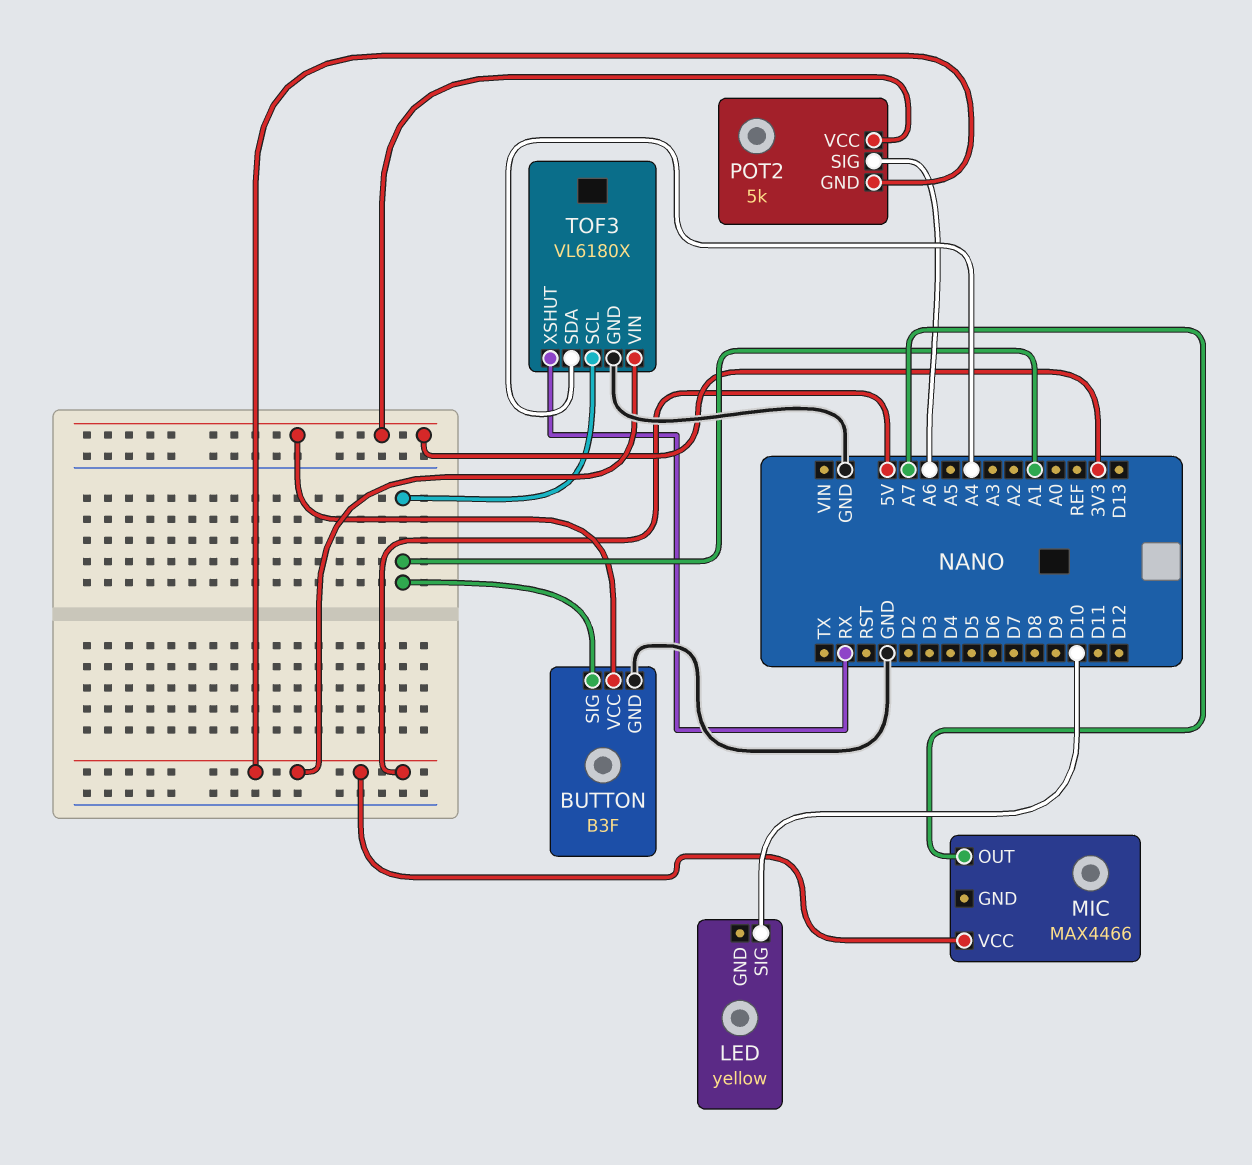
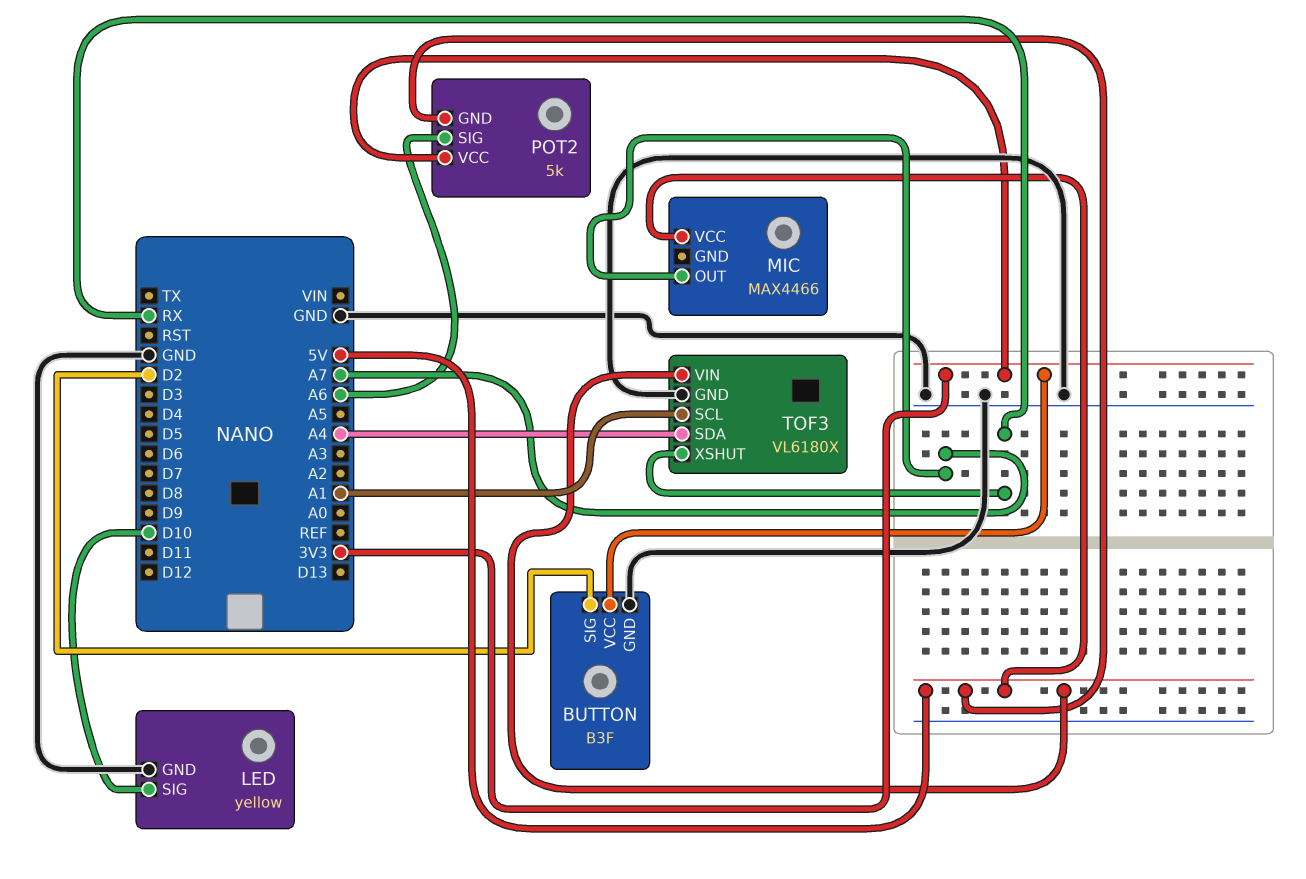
BUTTON pin SIG: A1 -> D2
LED pin GND: none -> GND

